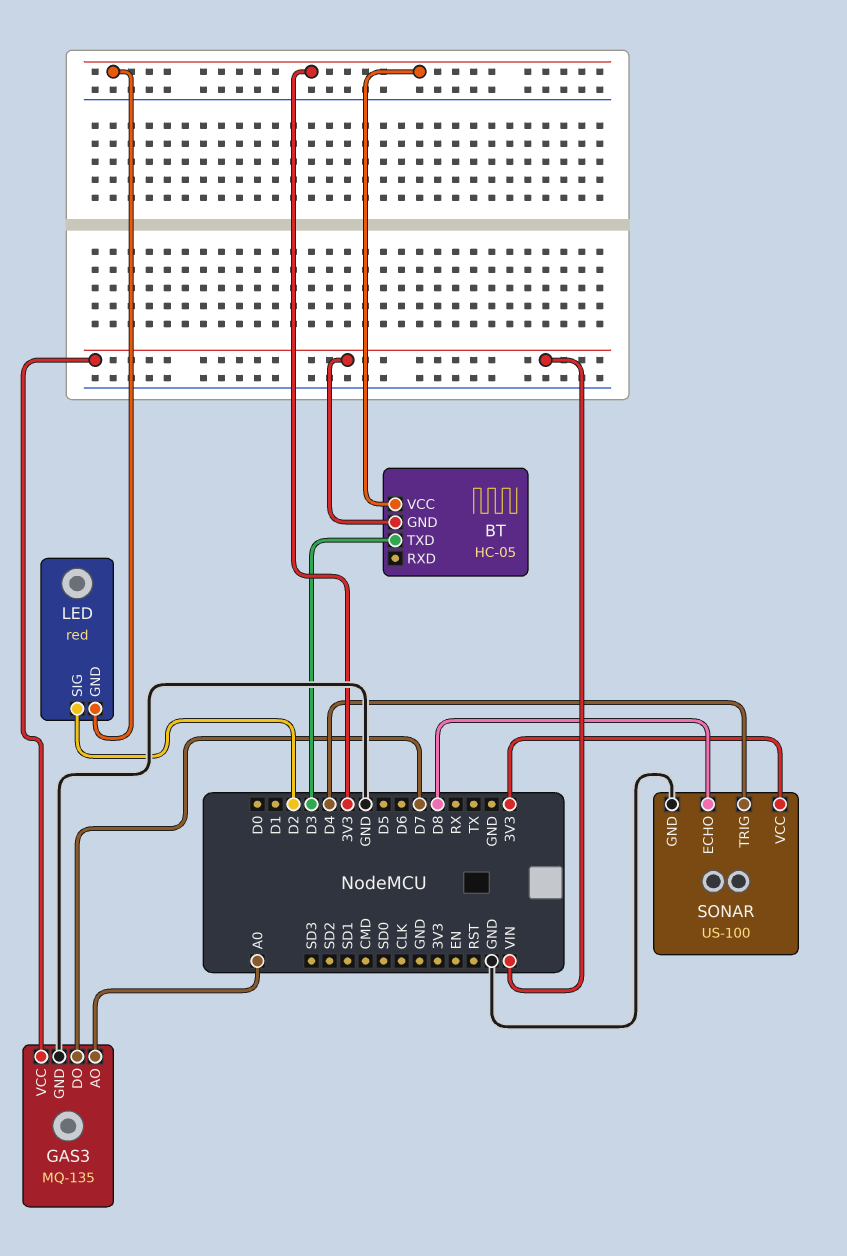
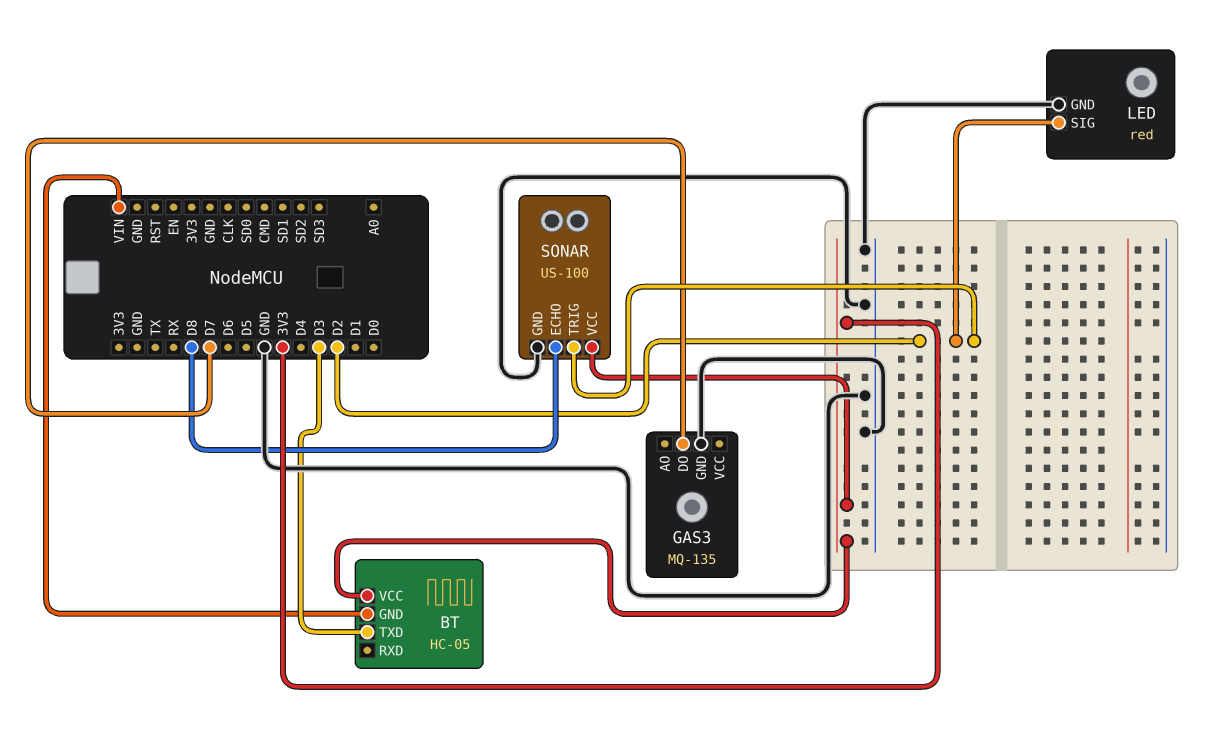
GAS3 pin AO: A0 -> none
GAS3 pin VCC: VIN -> none
LED pin GND: 3V3 -> GND
SONAR pin TRIG: D4 -> D2

